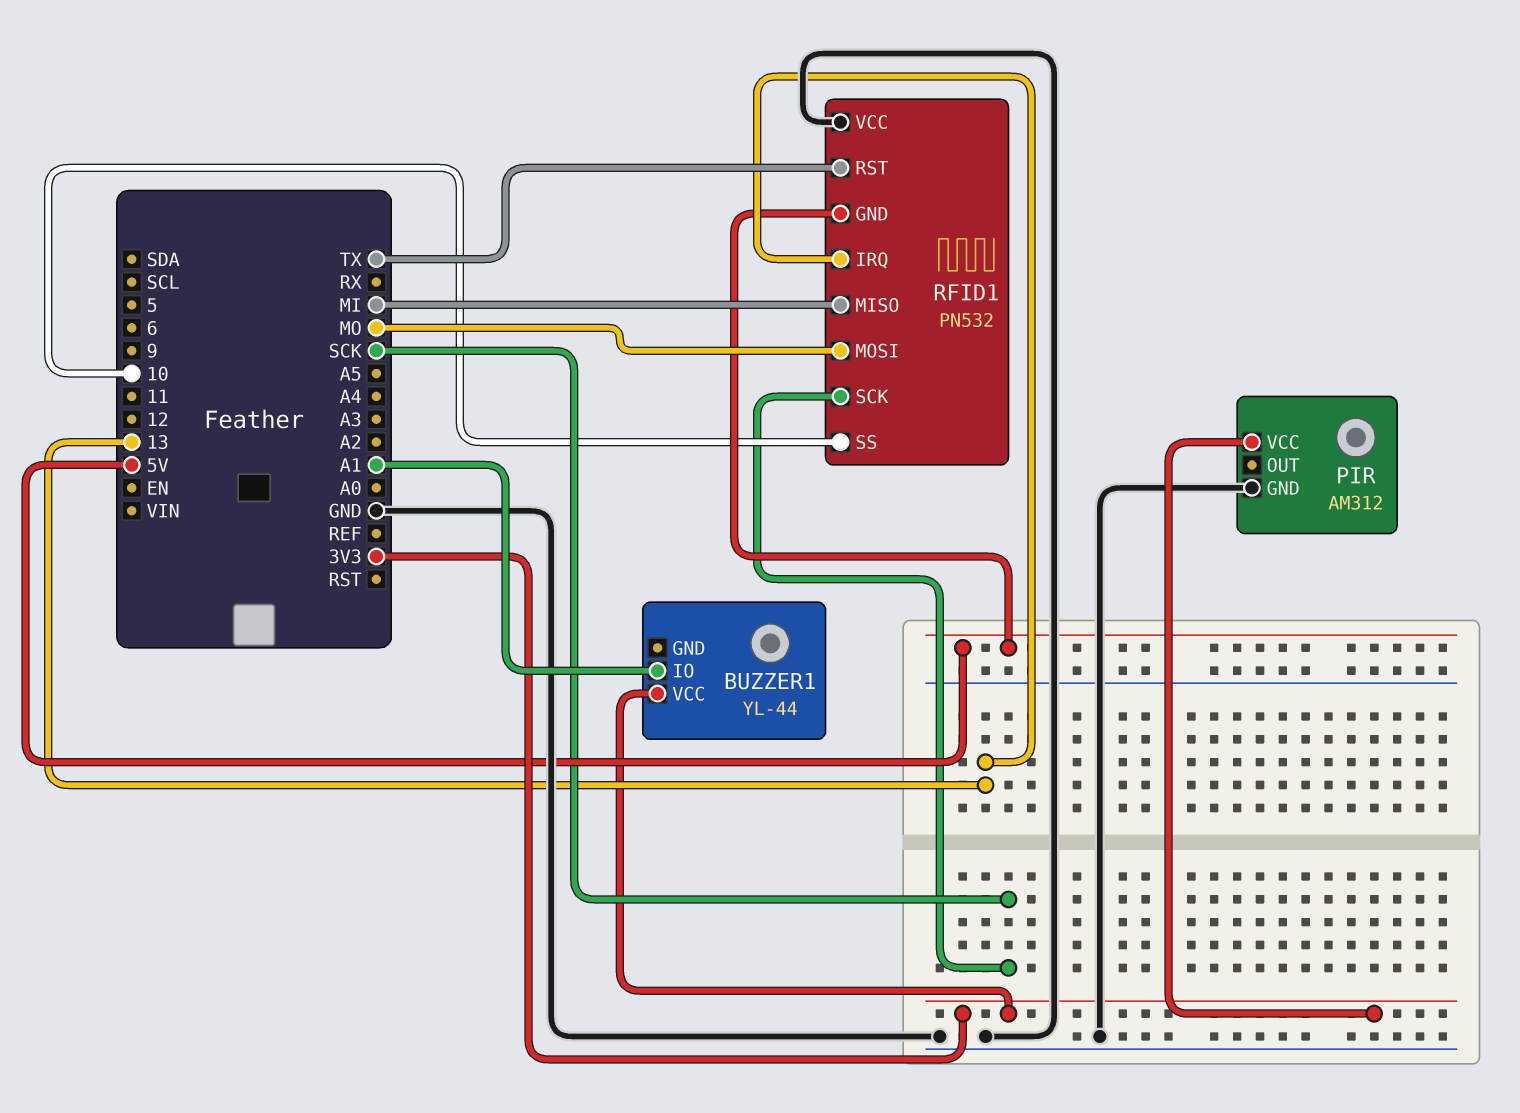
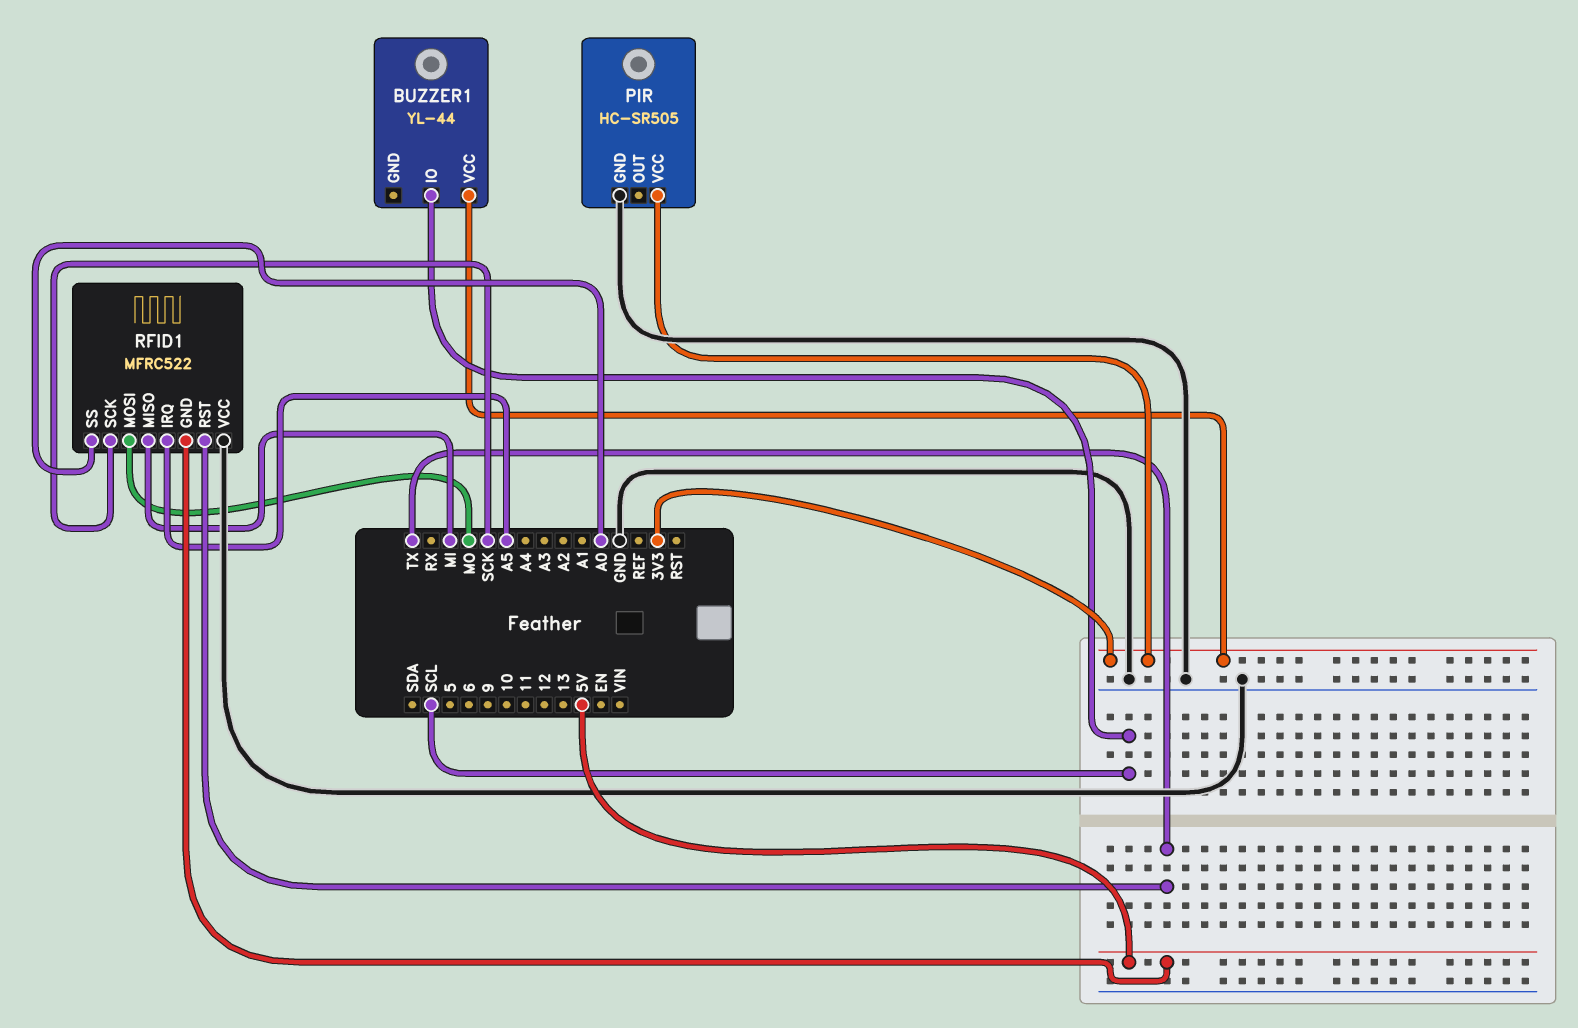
BUZZER1 pin IO: A1 -> SCL
PIR: AM312 -> HC-SR505
RFID1: PN532 -> MFRC522
RFID1 pin IRQ: 13 -> A5
RFID1 pin SS: 10 -> A0

